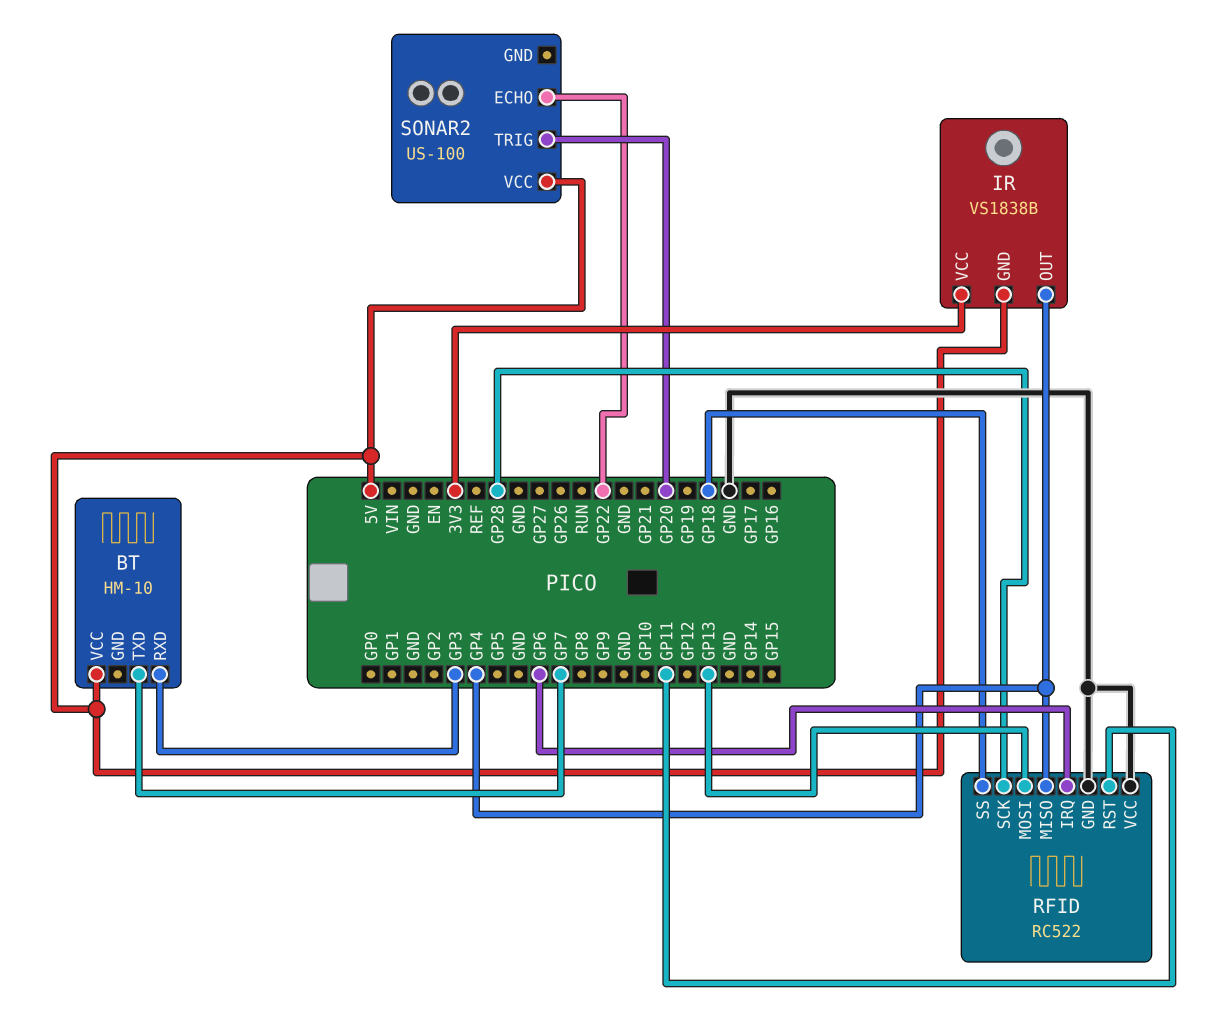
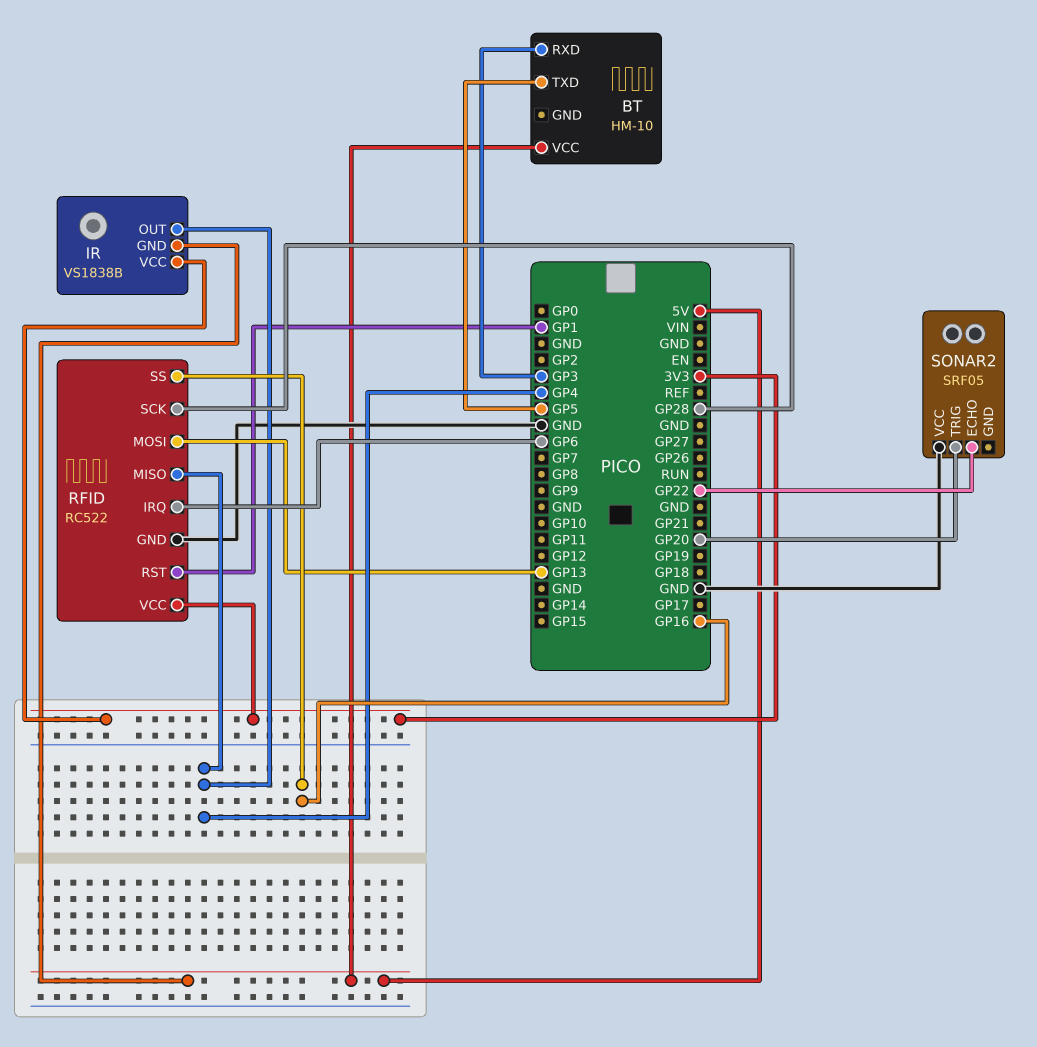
BT pin TXD: GP7 -> GP5
RFID pin RST: GP11 -> GP1
RFID pin SS: GP18 -> GP16
RFID pin VCC: GND -> 3V3
SONAR2: US-100 -> SRF05
SONAR2 pin VCC: 5V -> GND

